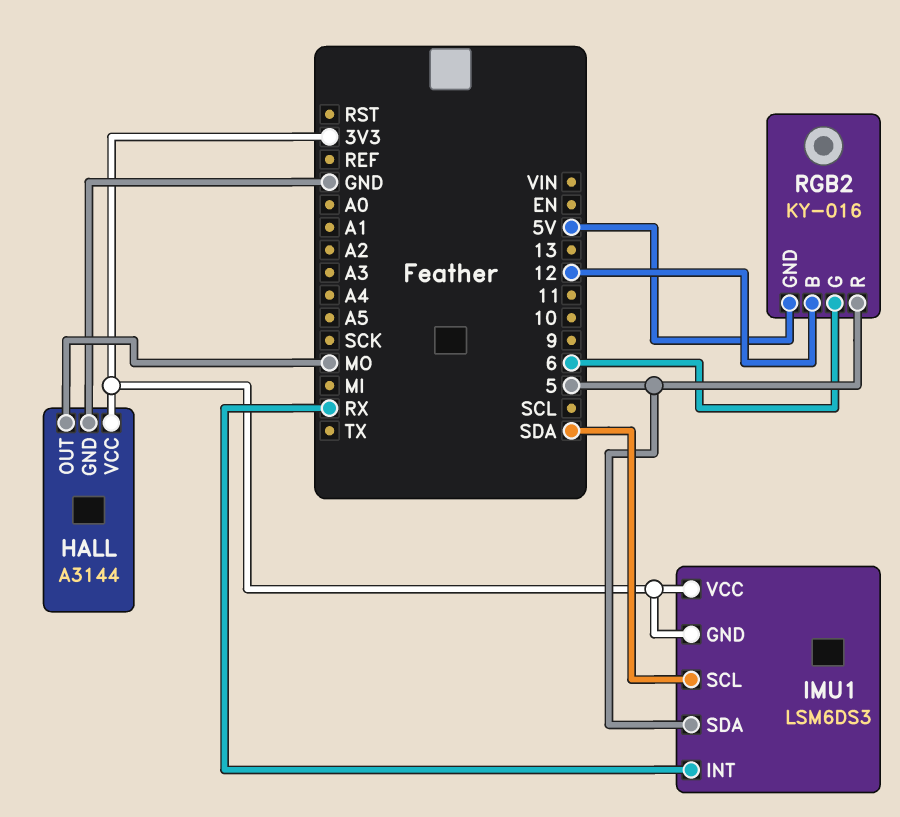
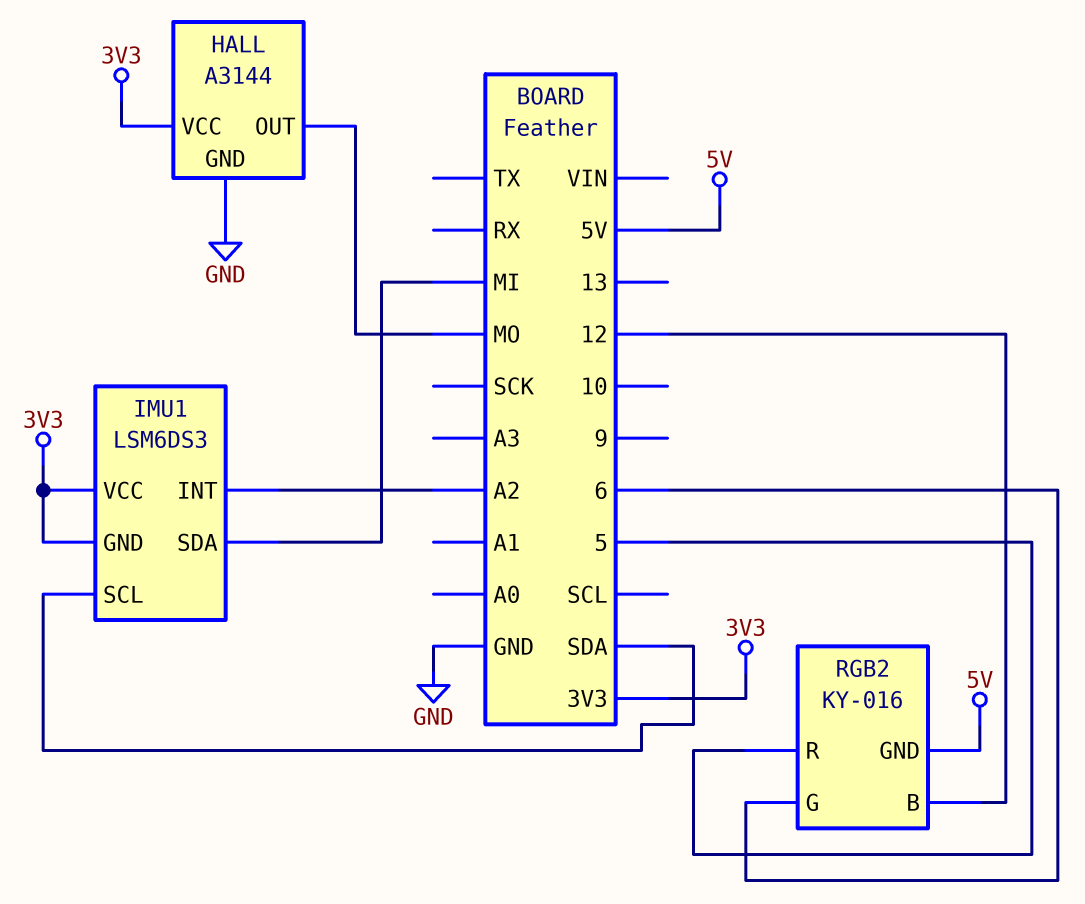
IMU1 pin INT: RX -> A2
IMU1 pin SDA: 5 -> MI

